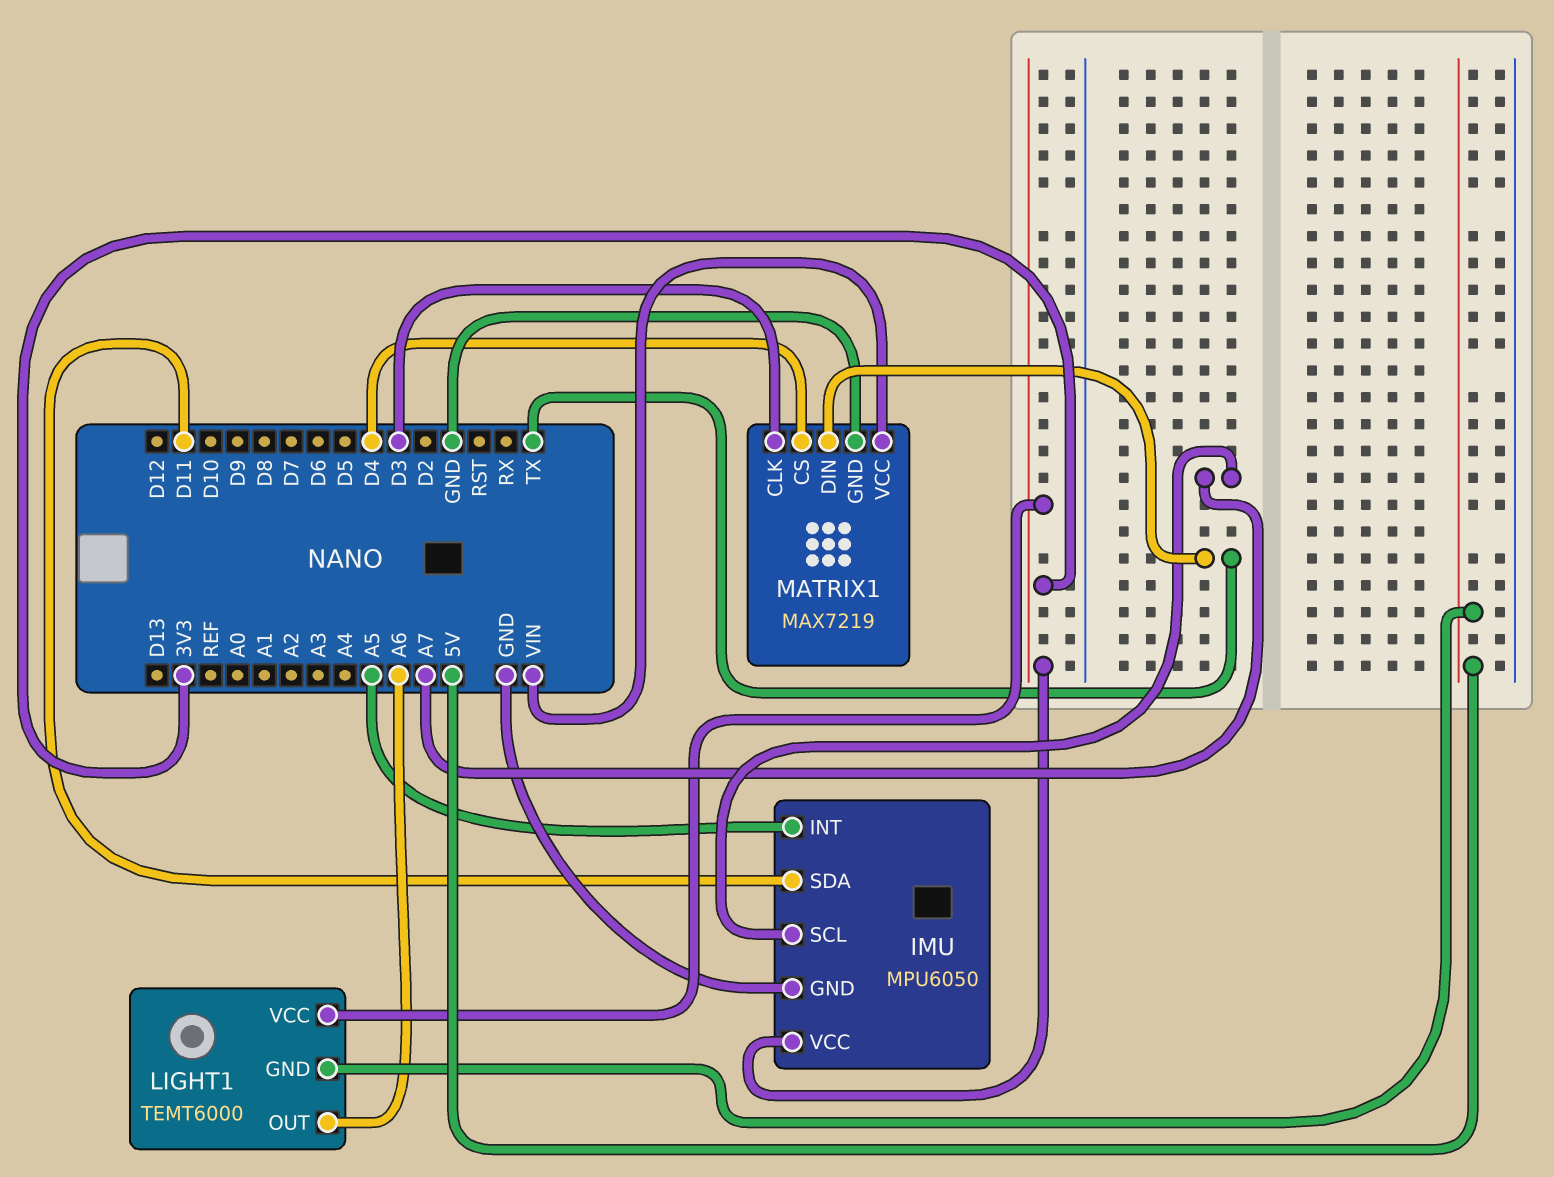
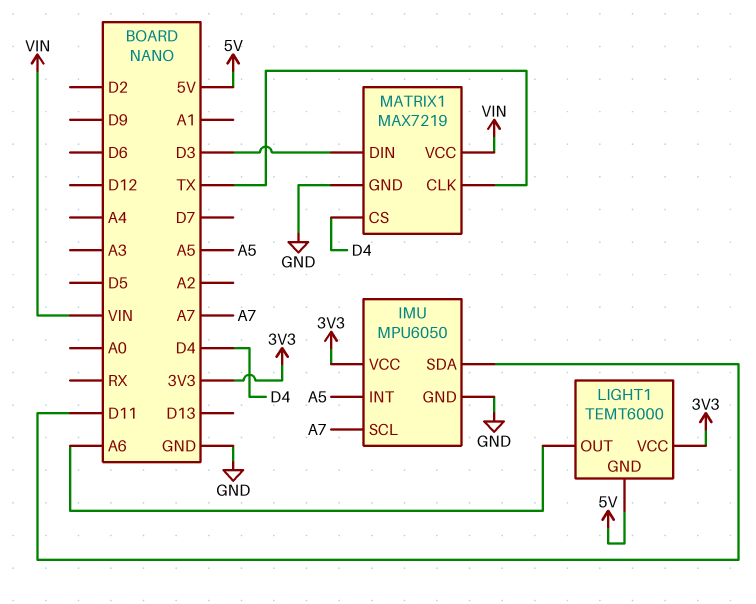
MATRIX1 pin CLK: D3 -> TX
MATRIX1 pin DIN: TX -> D3

